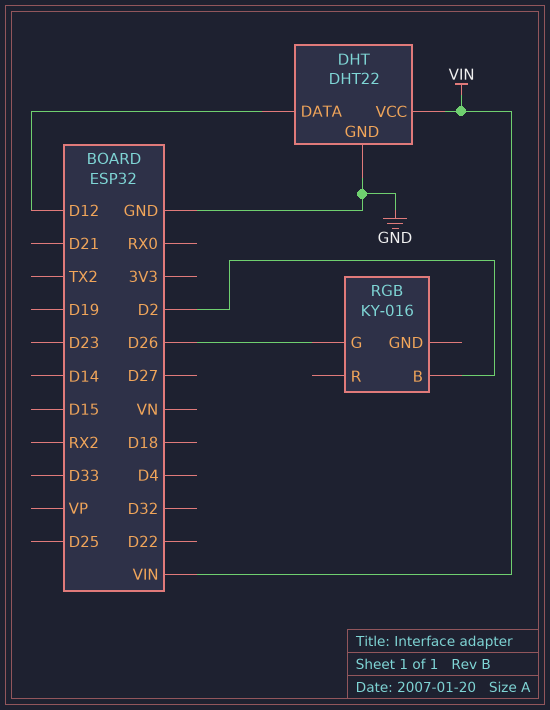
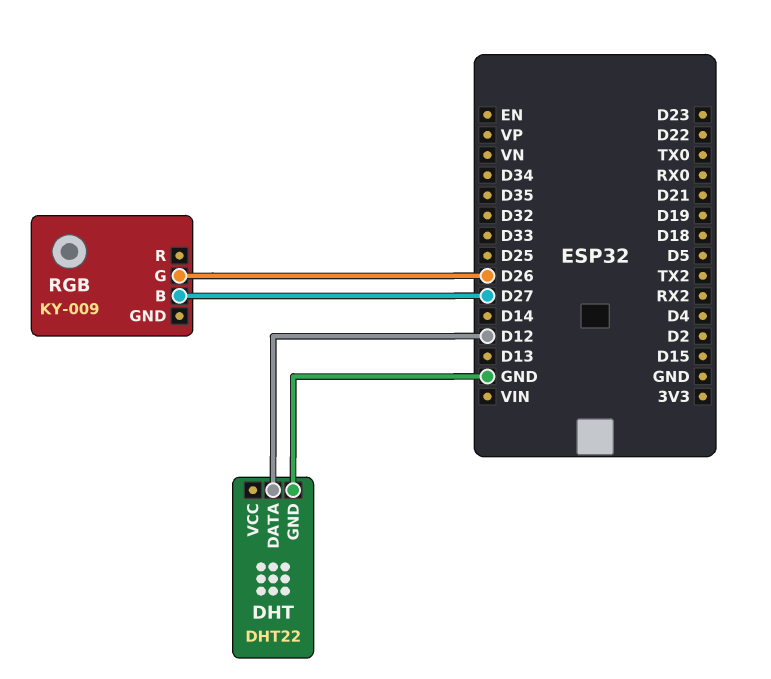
DHT pin VCC: VIN -> none
RGB: KY-016 -> KY-009
RGB pin B: D2 -> D27

